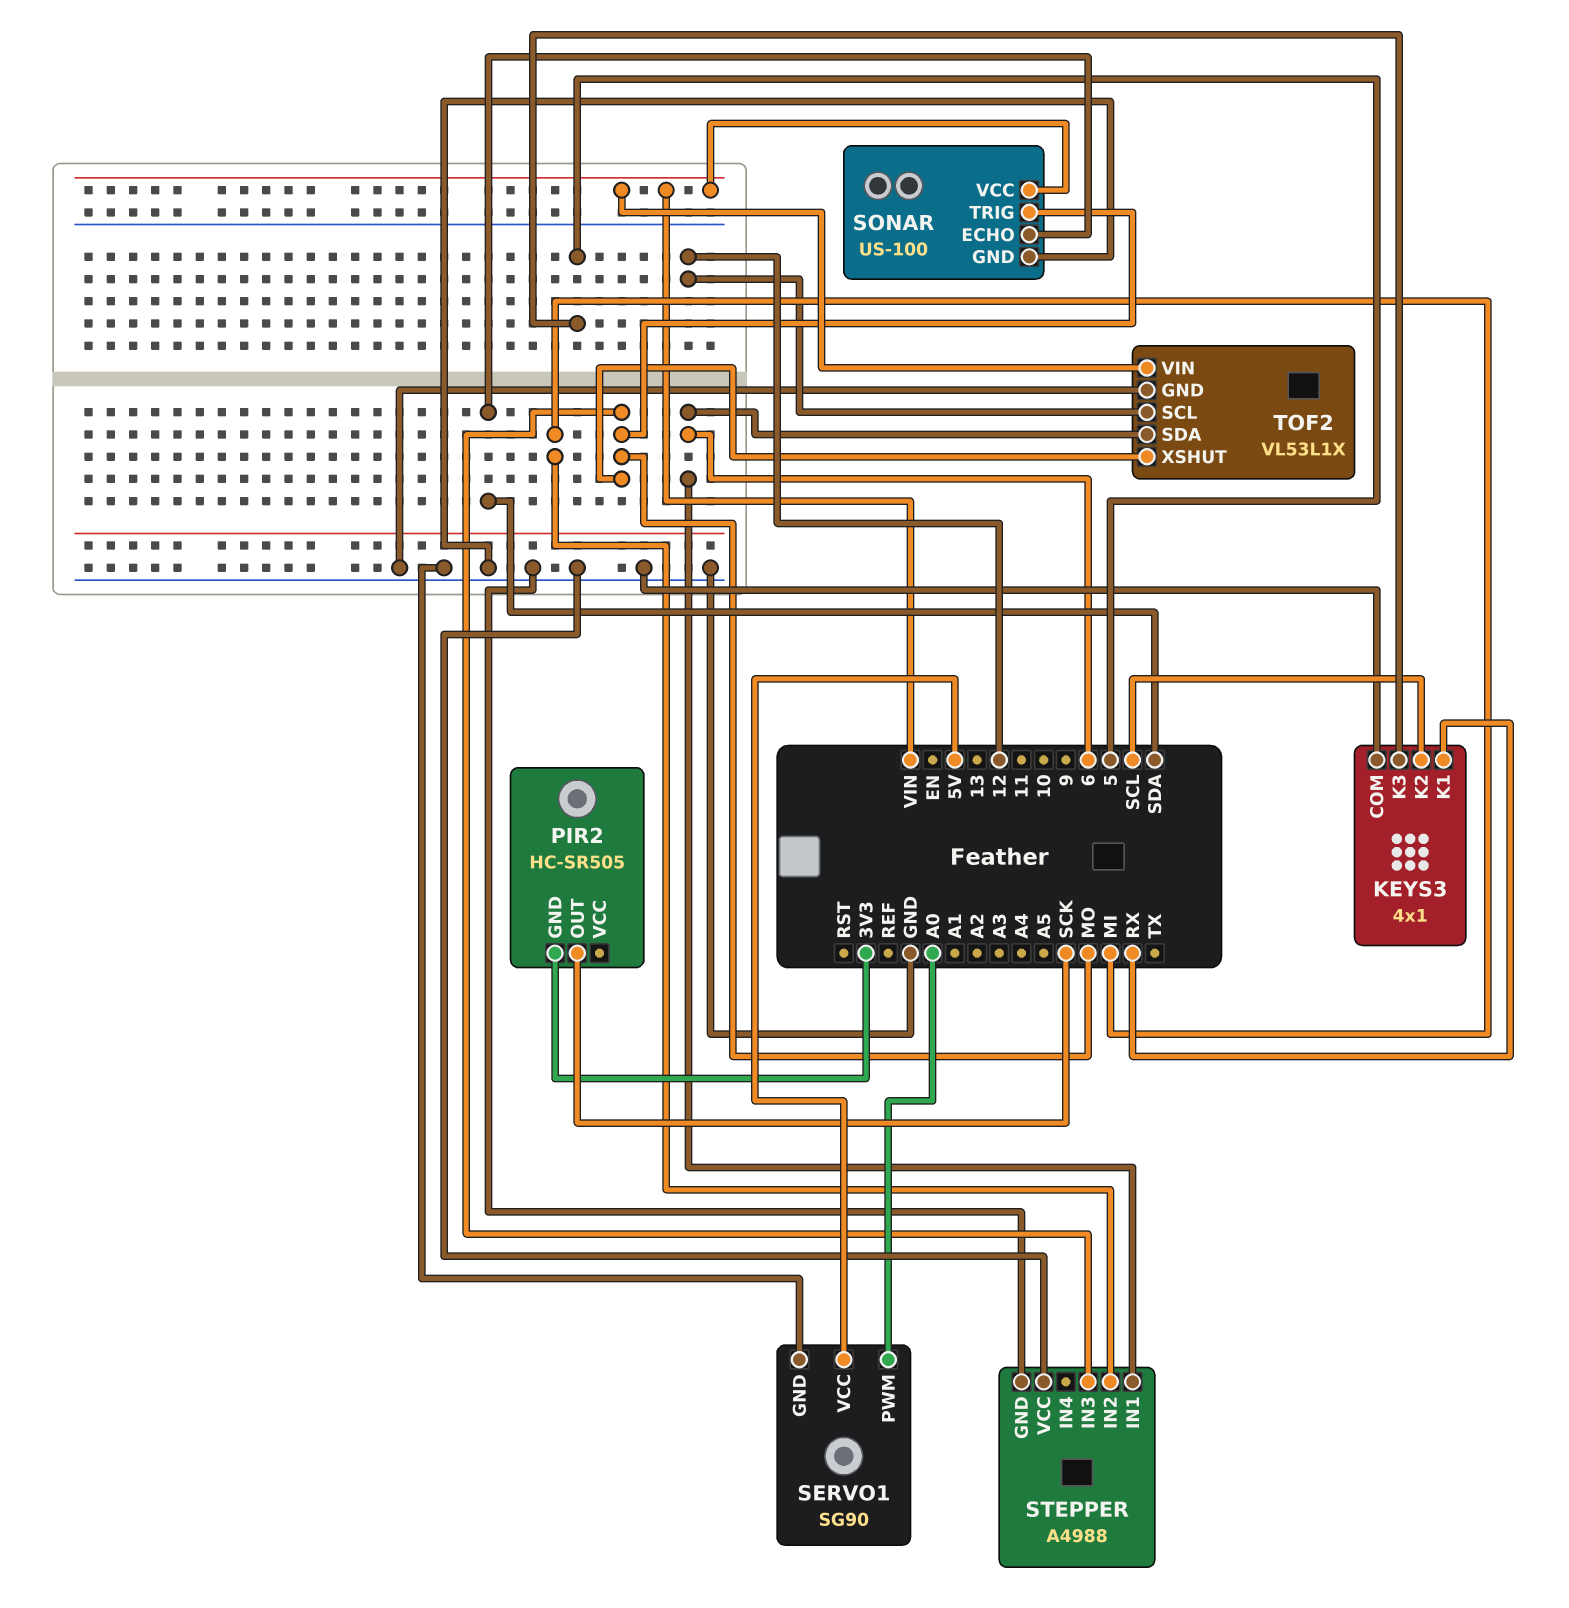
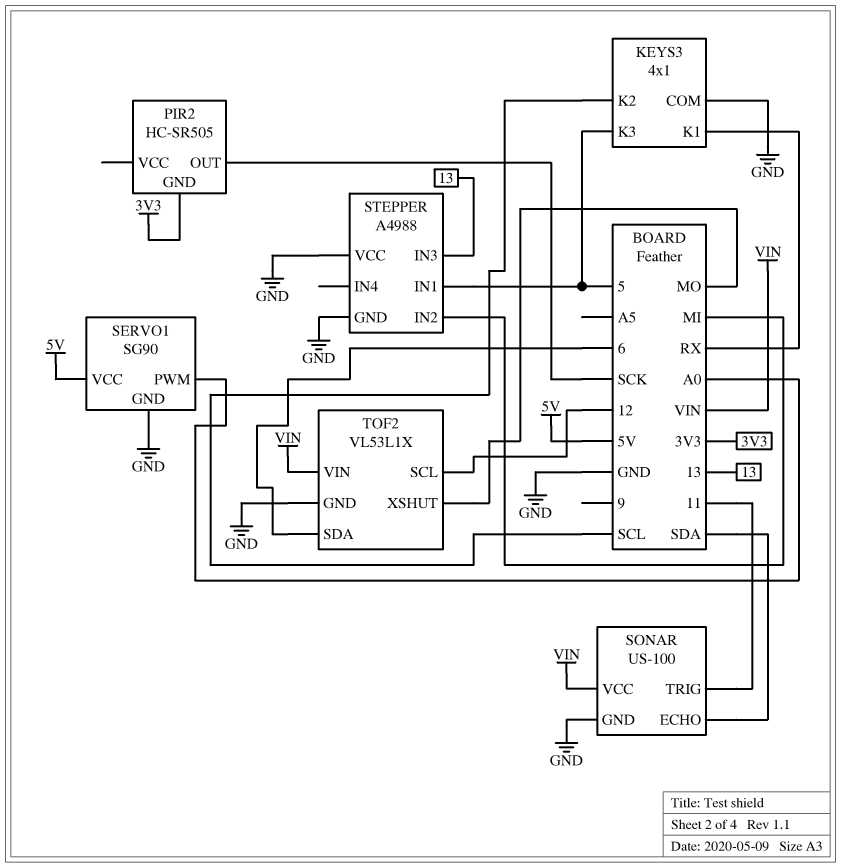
SONAR pin TRIG: MO -> 11
STEPPER pin IN1: 6 -> 5
STEPPER pin IN3: MO -> 13

